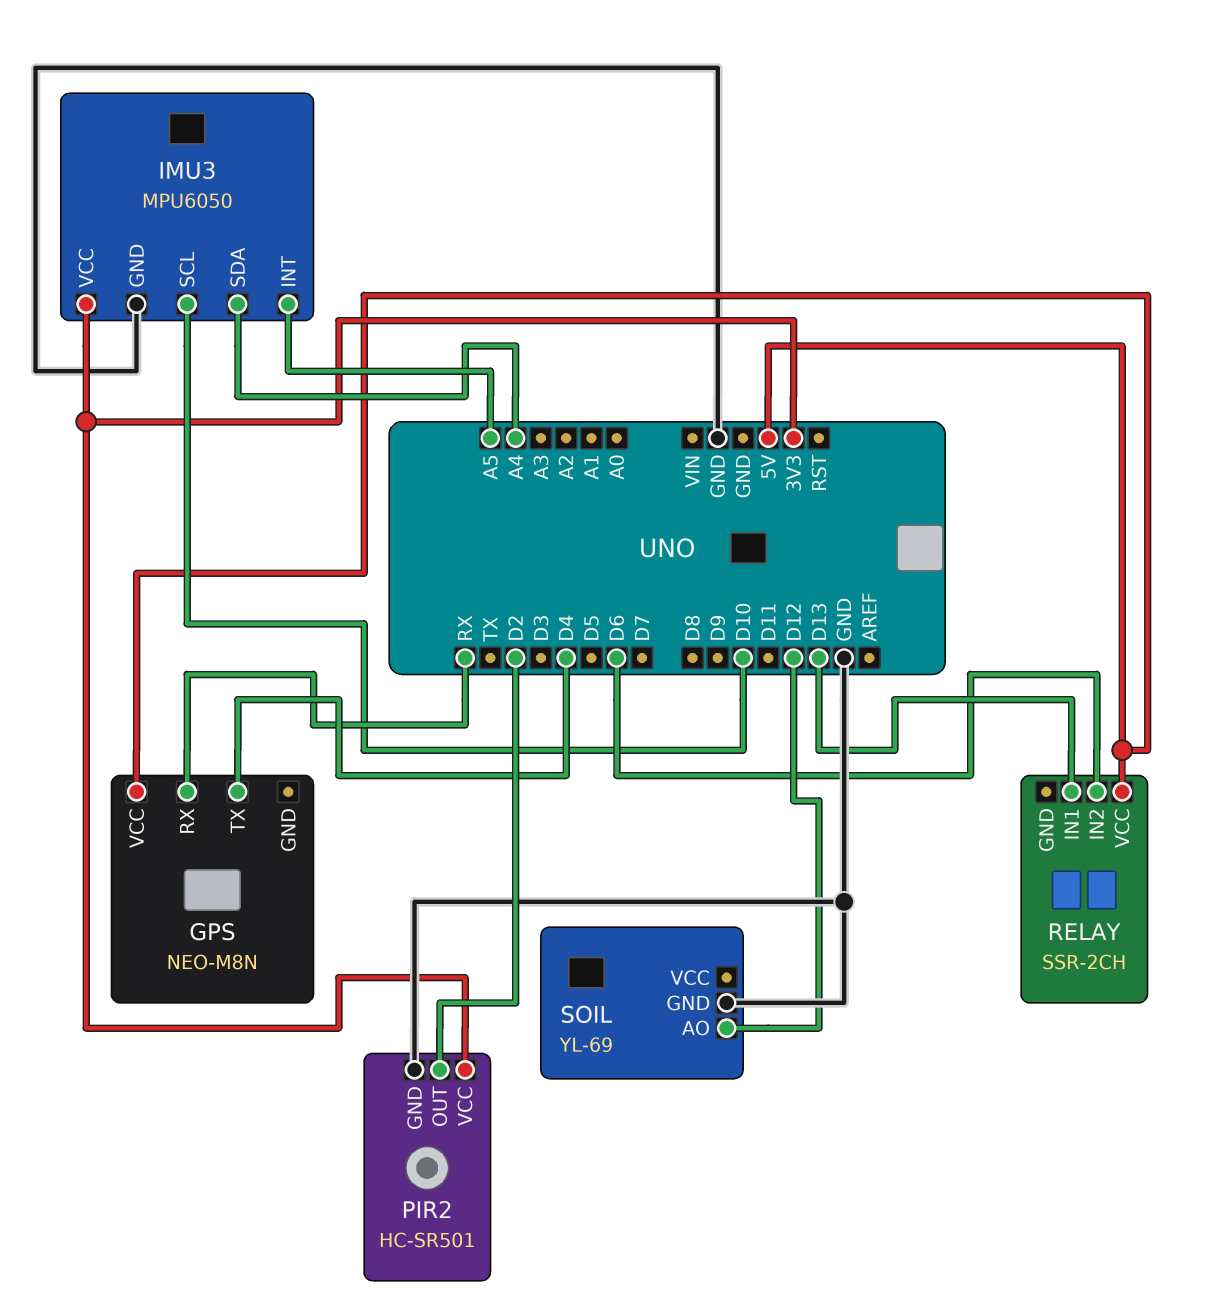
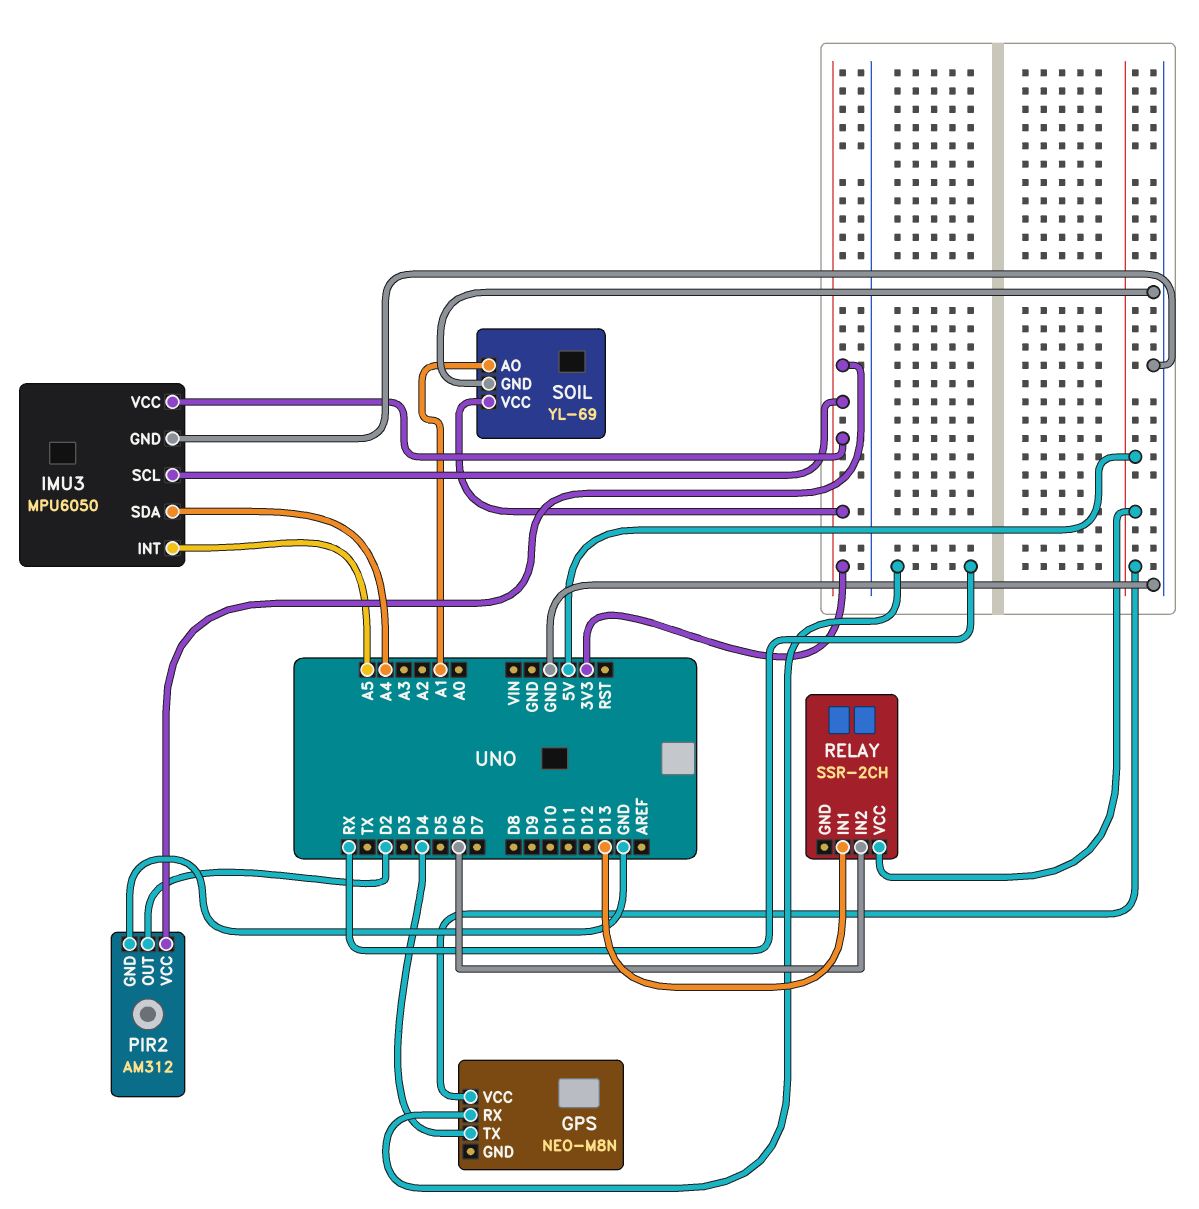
IMU3 pin SCL: D10 -> 3V3
PIR2: HC-SR501 -> AM312
SOIL pin AO: D12 -> A1
SOIL pin VCC: none -> 3V3

